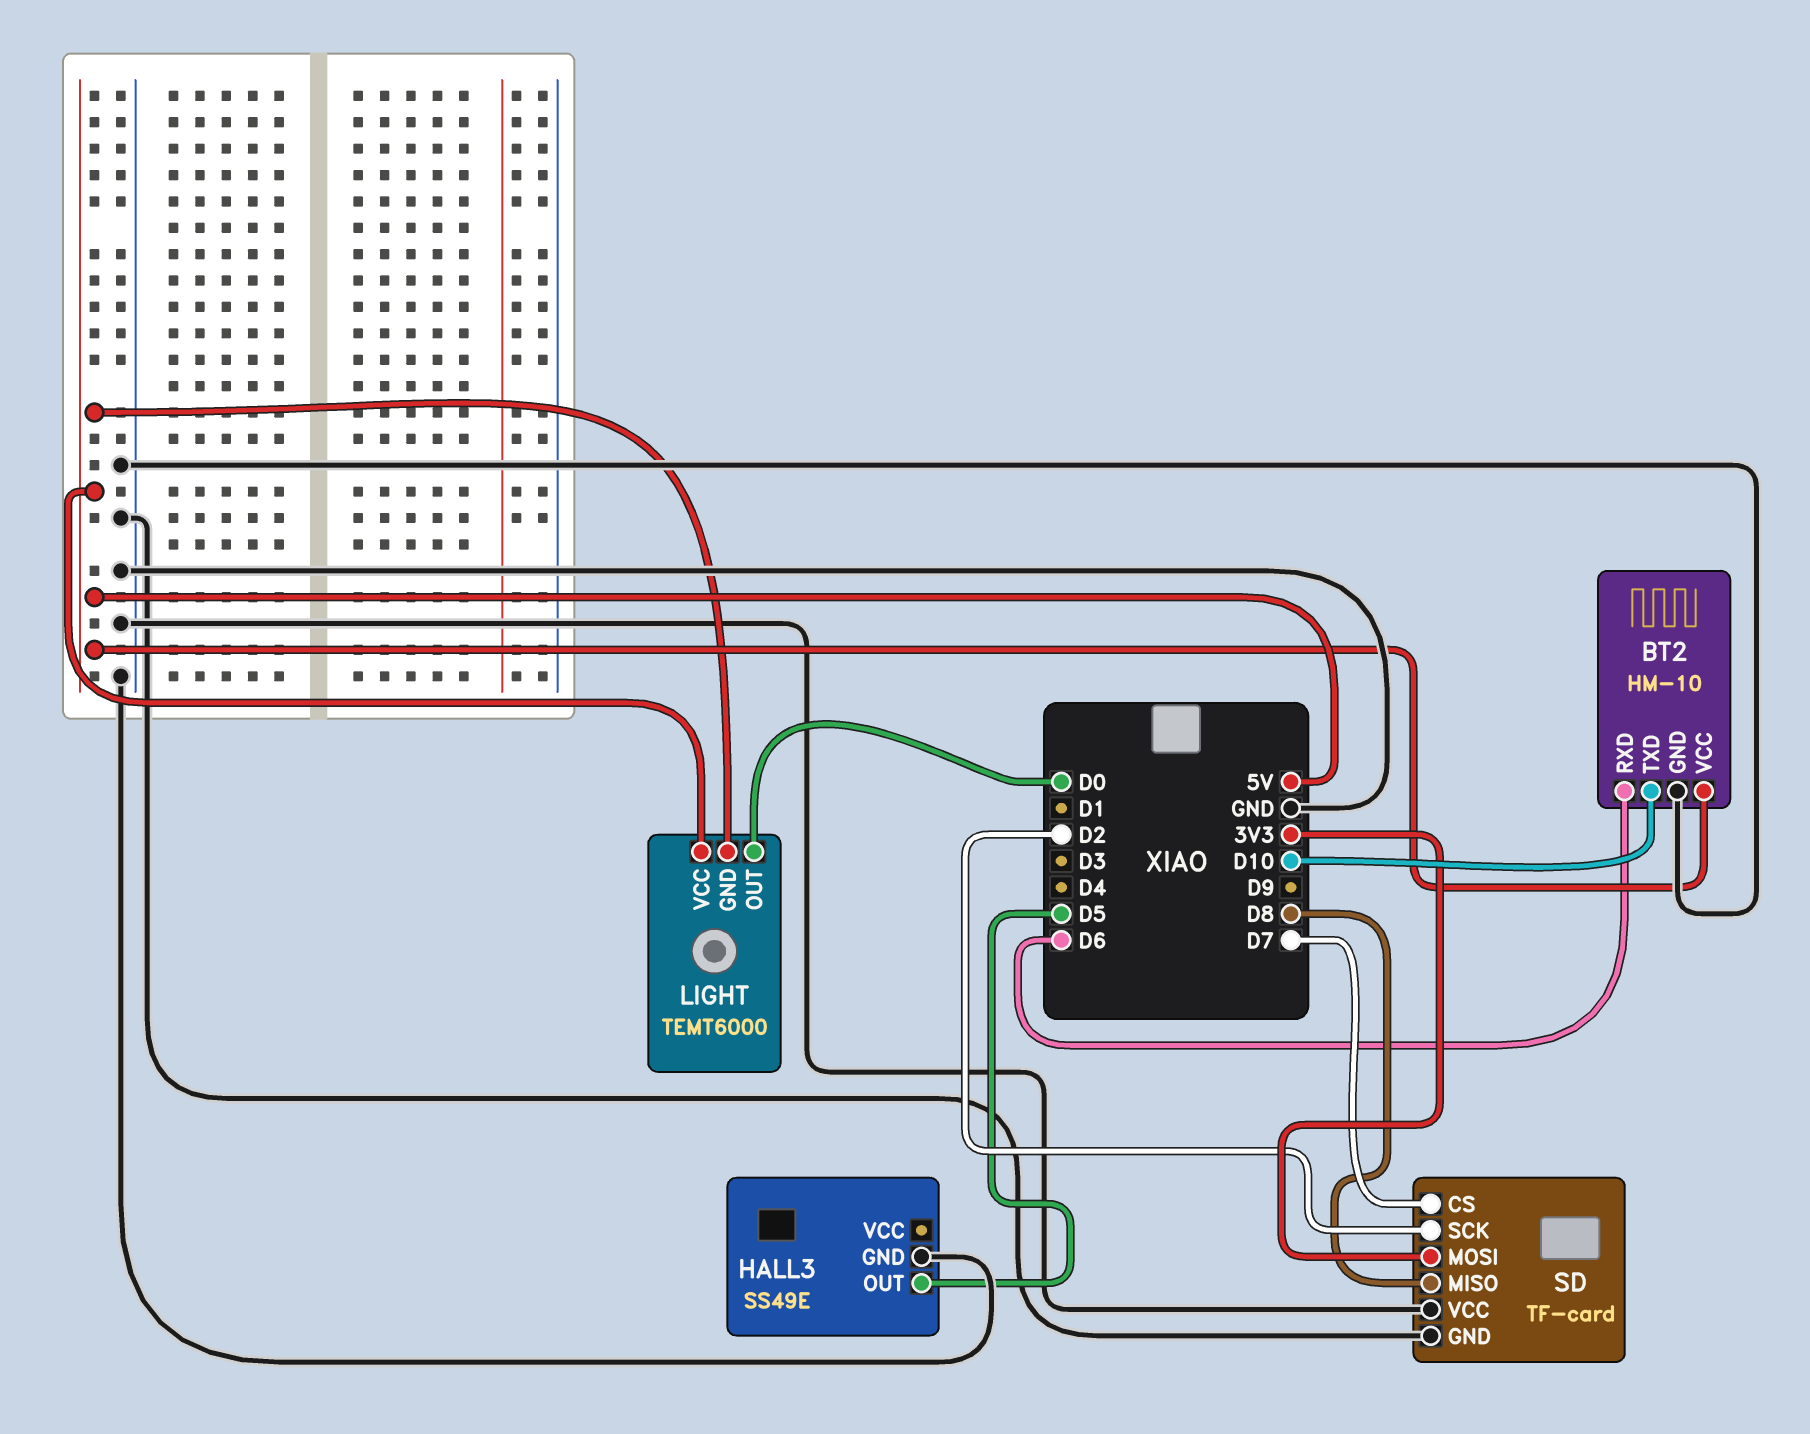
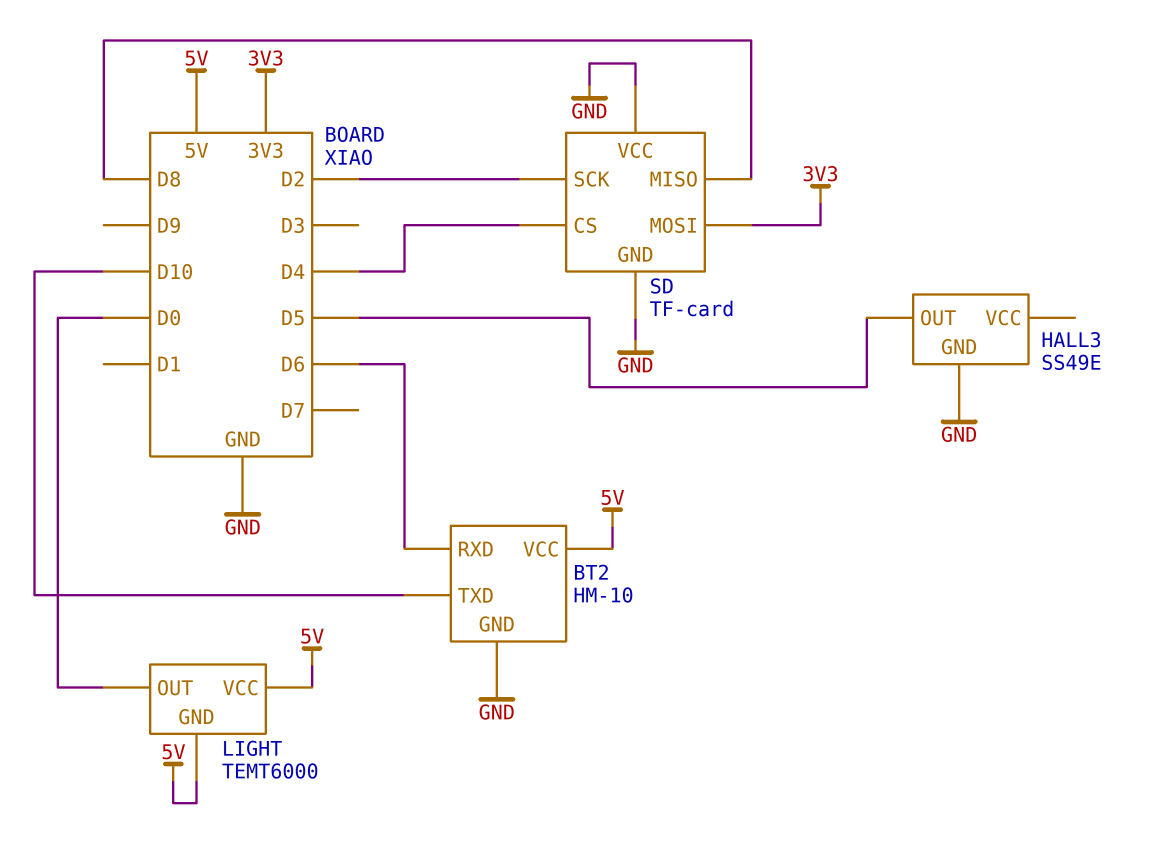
SD pin CS: D7 -> D4

